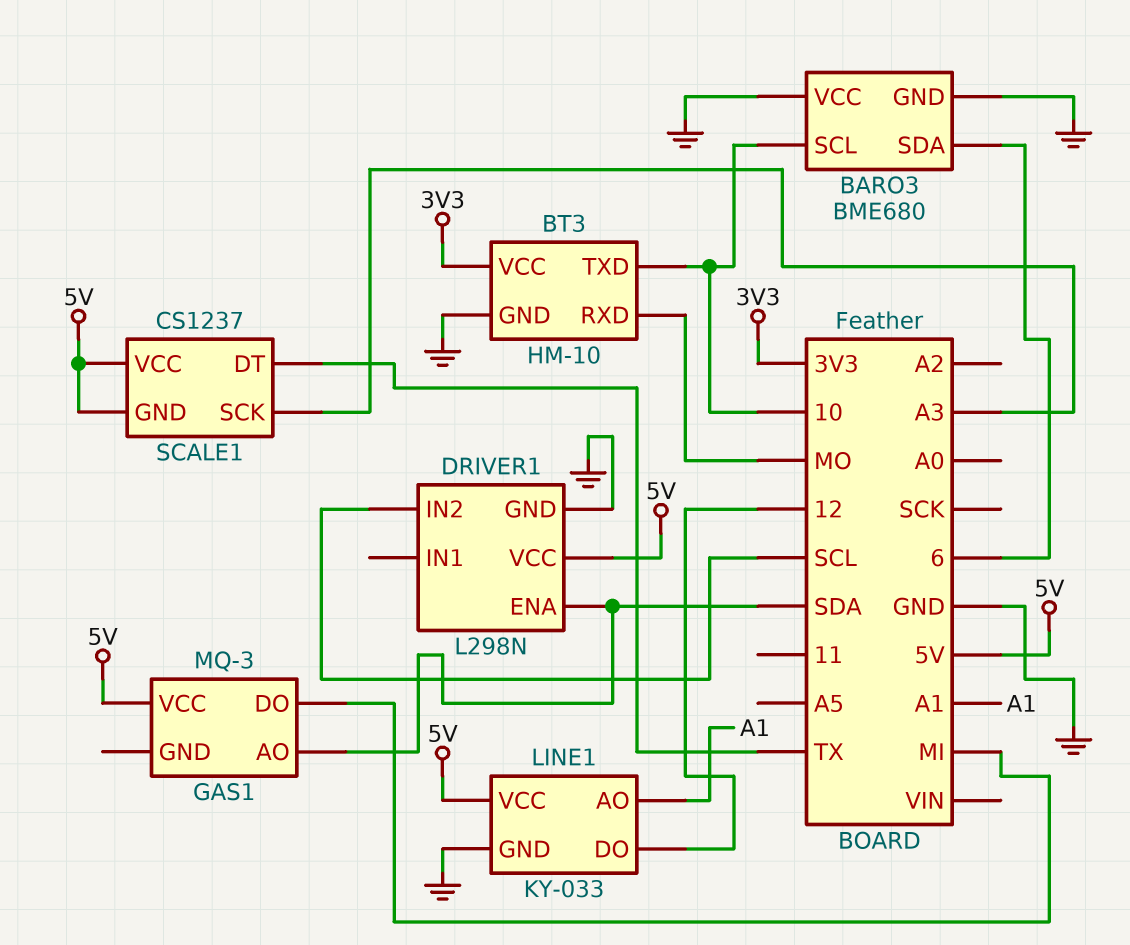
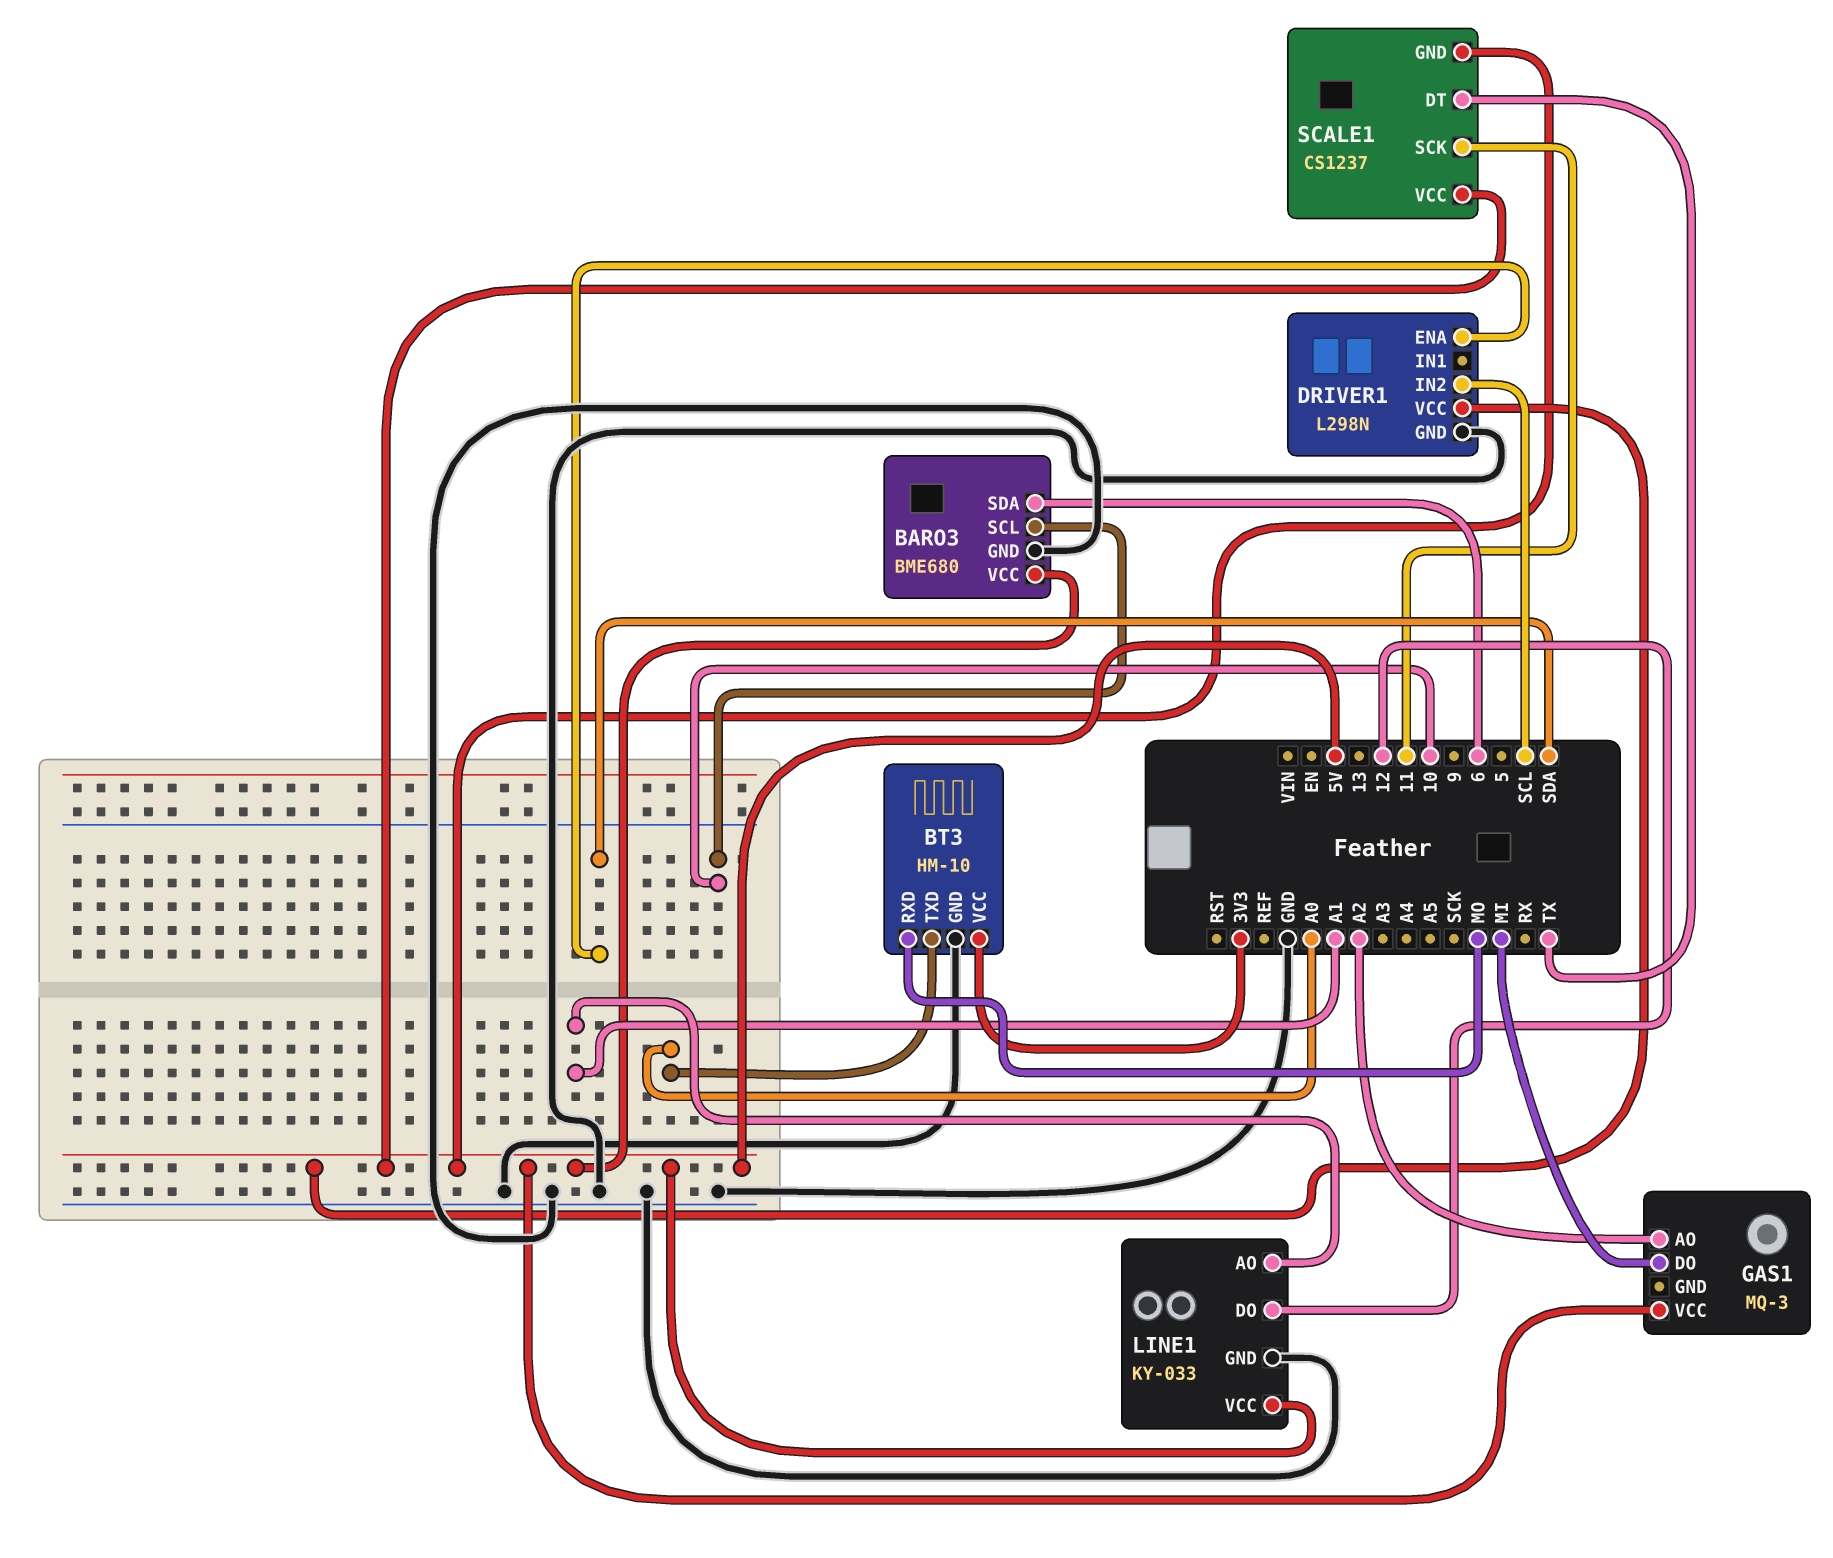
BARO3 pin VCC: GND -> 5V
BT3 pin TXD: 10 -> A0
GAS1 pin AO: SDA -> A2
SCALE1 pin SCK: A3 -> 11

